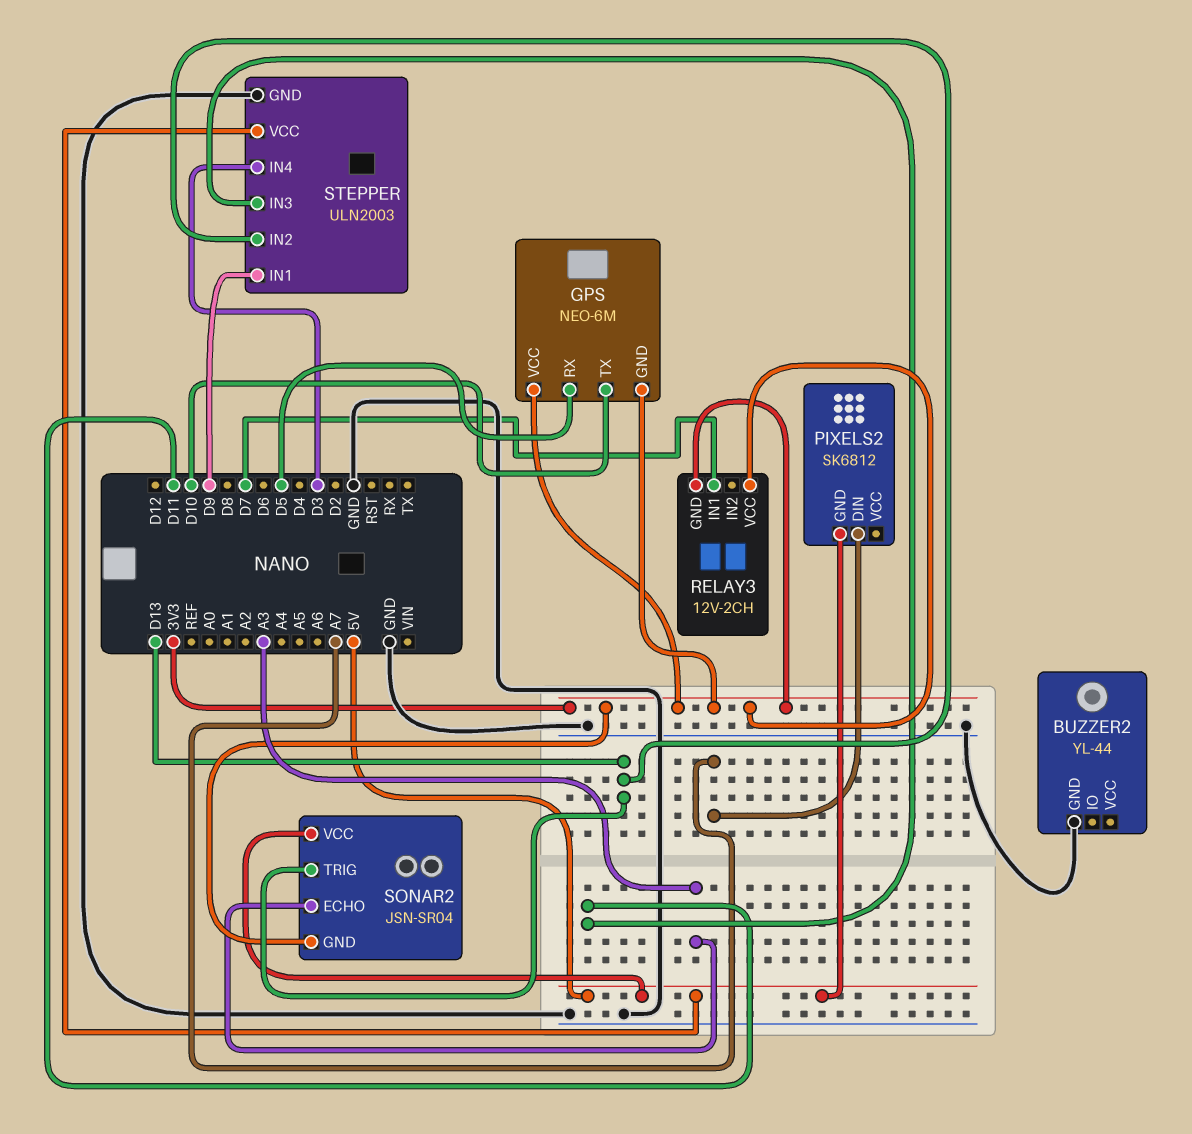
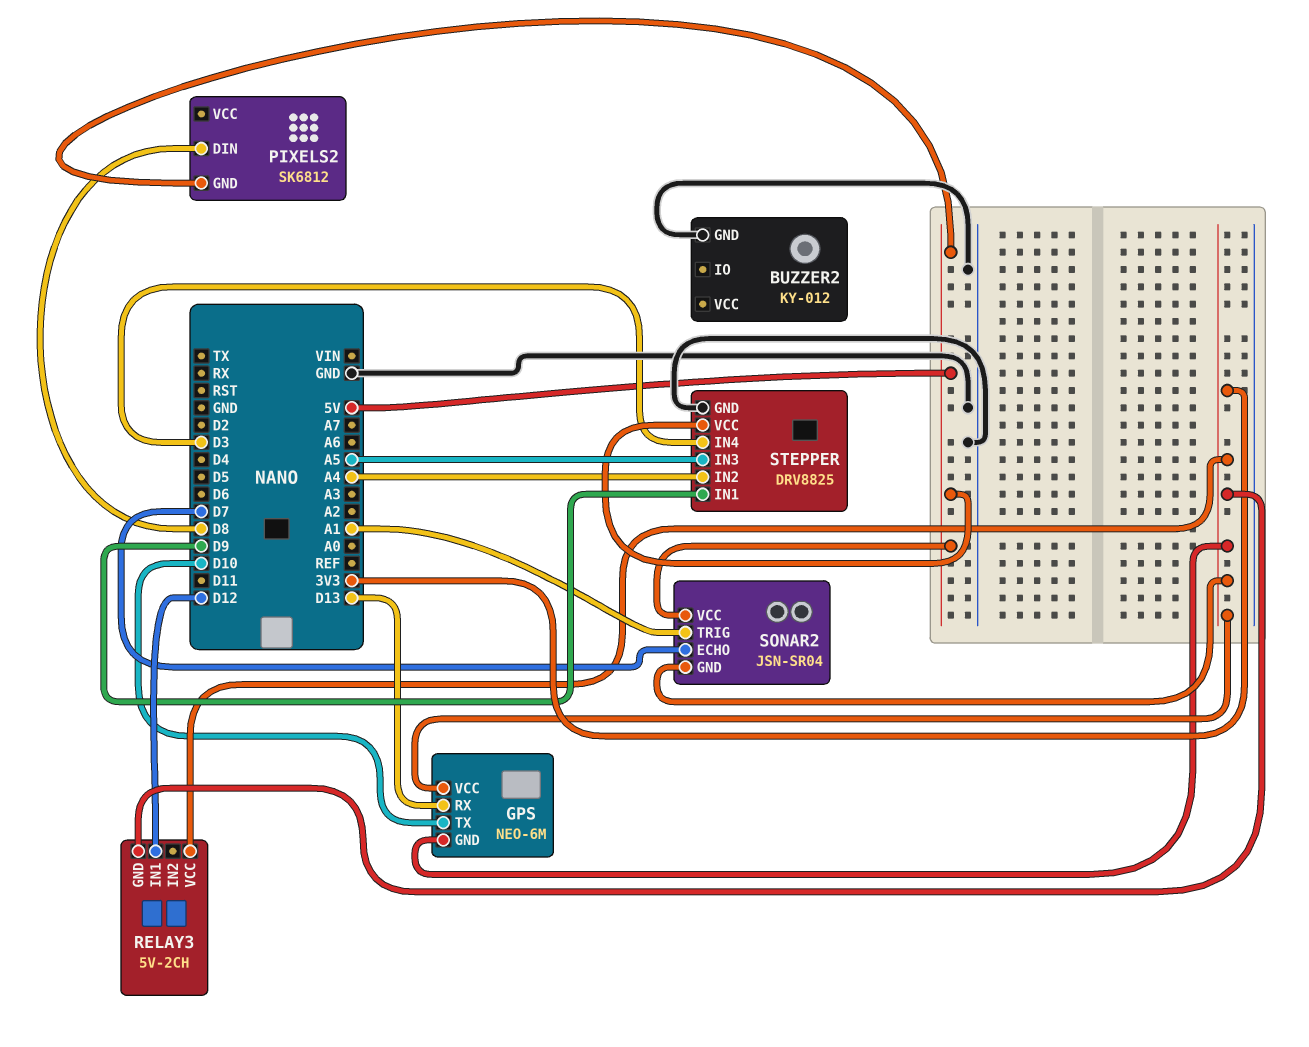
BUZZER2: YL-44 -> KY-012
GPS pin RX: D5 -> D13
PIXELS2 pin DIN: A7 -> D8
RELAY3: 12V-2CH -> 5V-2CH
RELAY3 pin IN1: D7 -> D12
SONAR2 pin ECHO: A3 -> D7
SONAR2 pin TRIG: D13 -> A1
STEPPER: ULN2003 -> DRV8825
STEPPER pin IN2: D13 -> A4
STEPPER pin IN3: D11 -> A5

